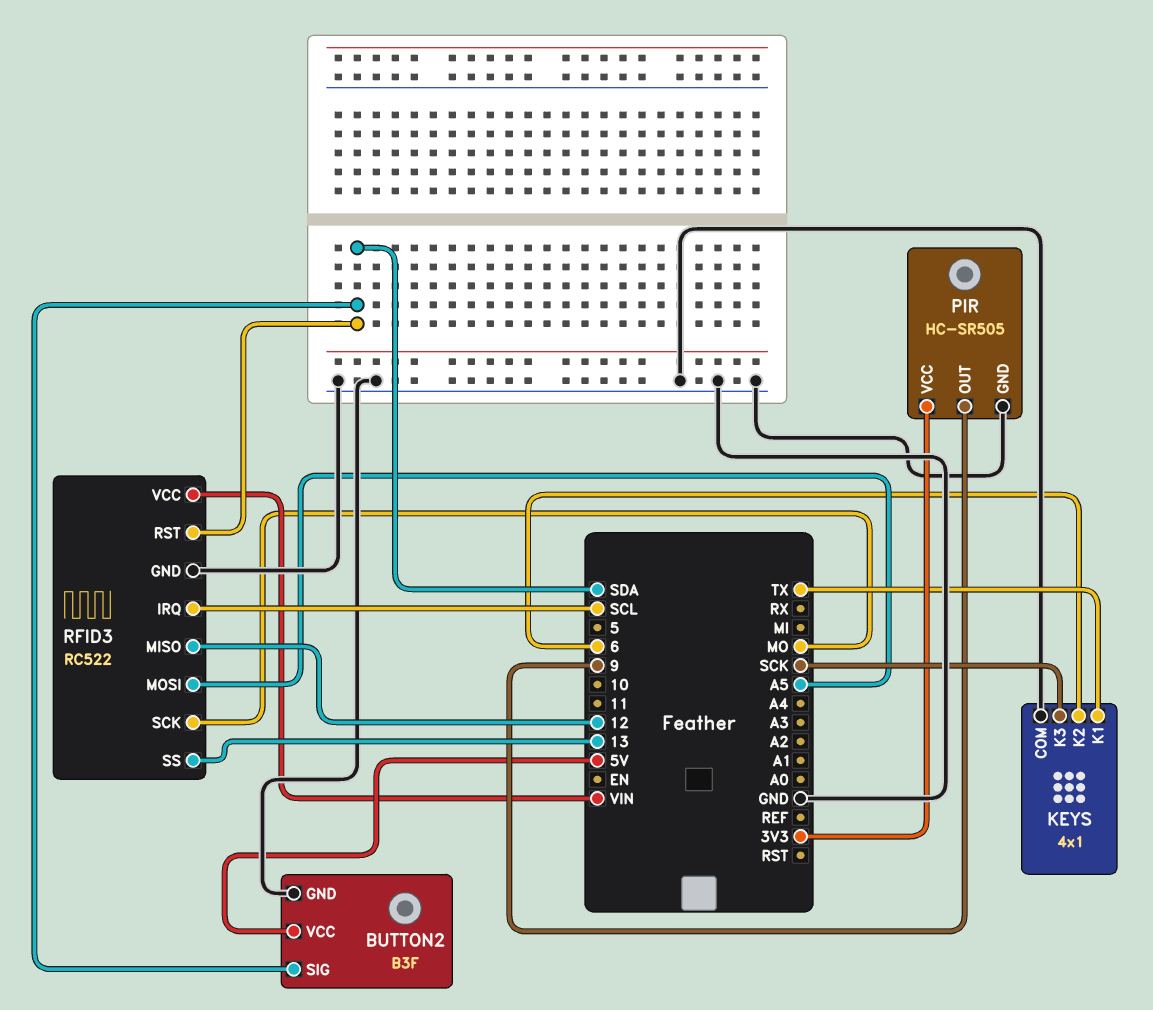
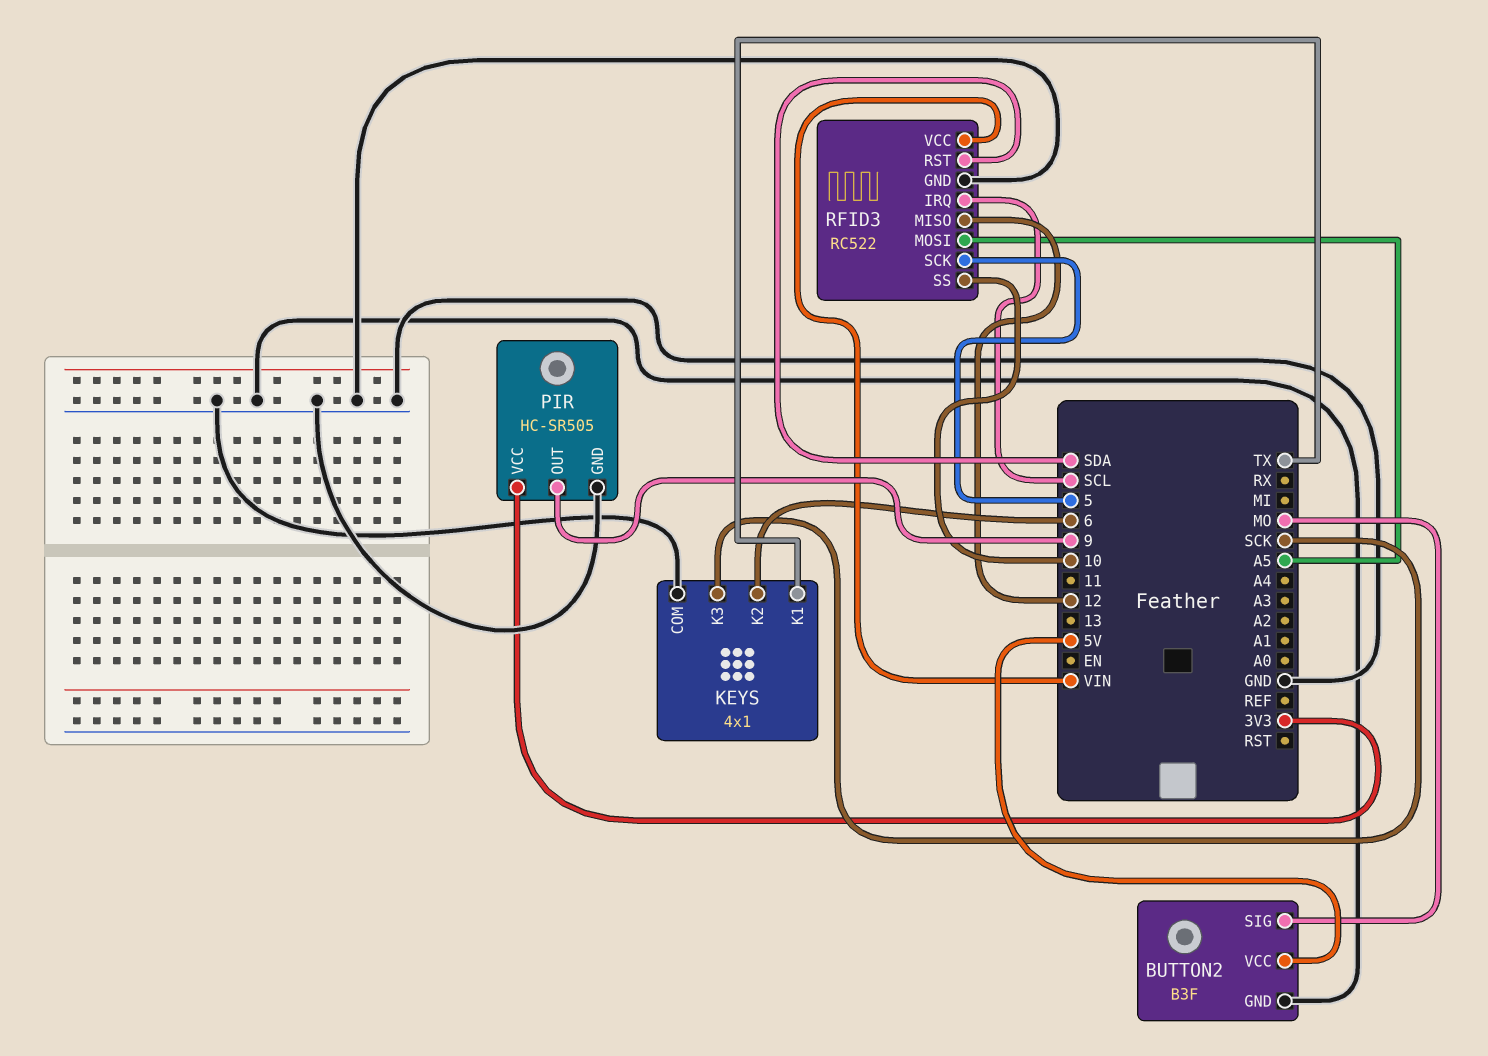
BUTTON2 pin SIG: SDA -> MO
RFID3 pin SCK: MO -> 5
RFID3 pin SS: 13 -> 10

